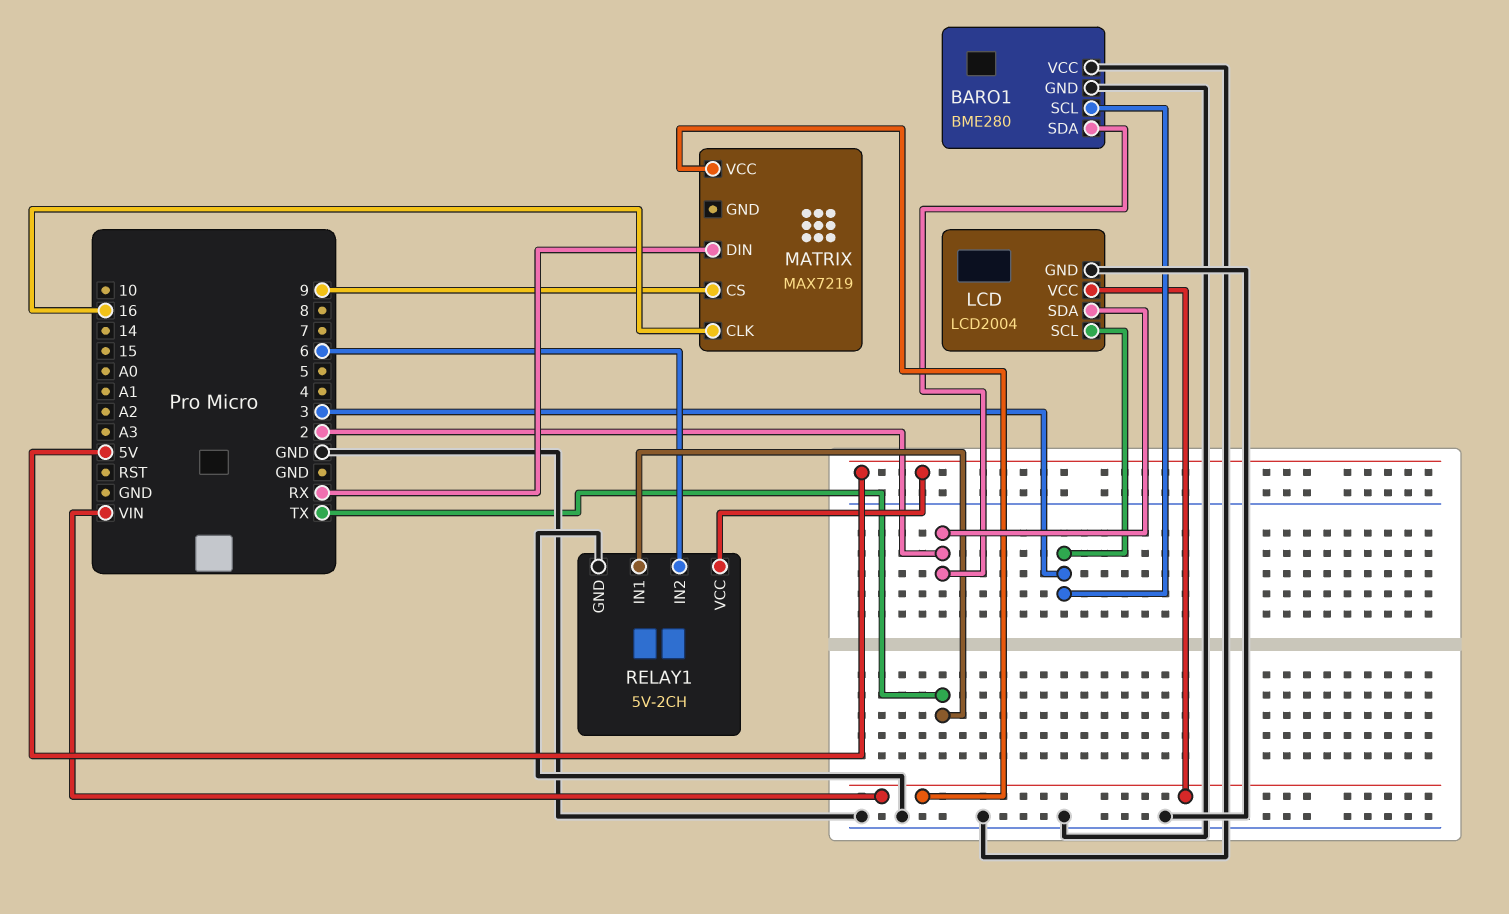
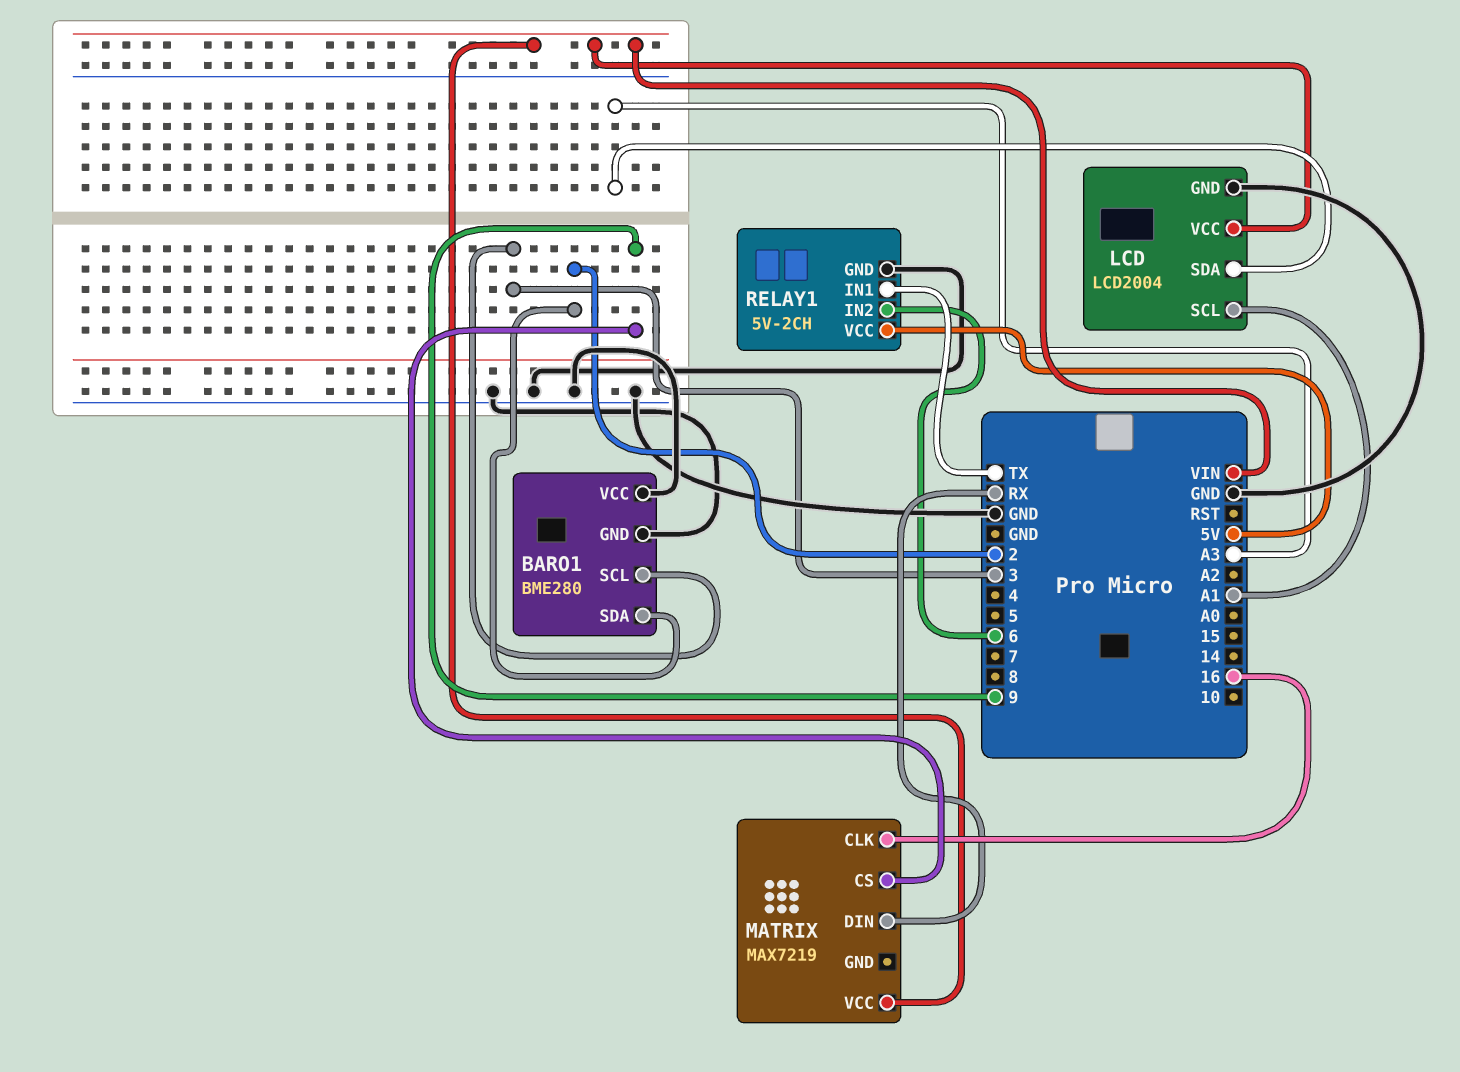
LCD pin SCL: 3 -> A1
LCD pin SDA: 2 -> A3

